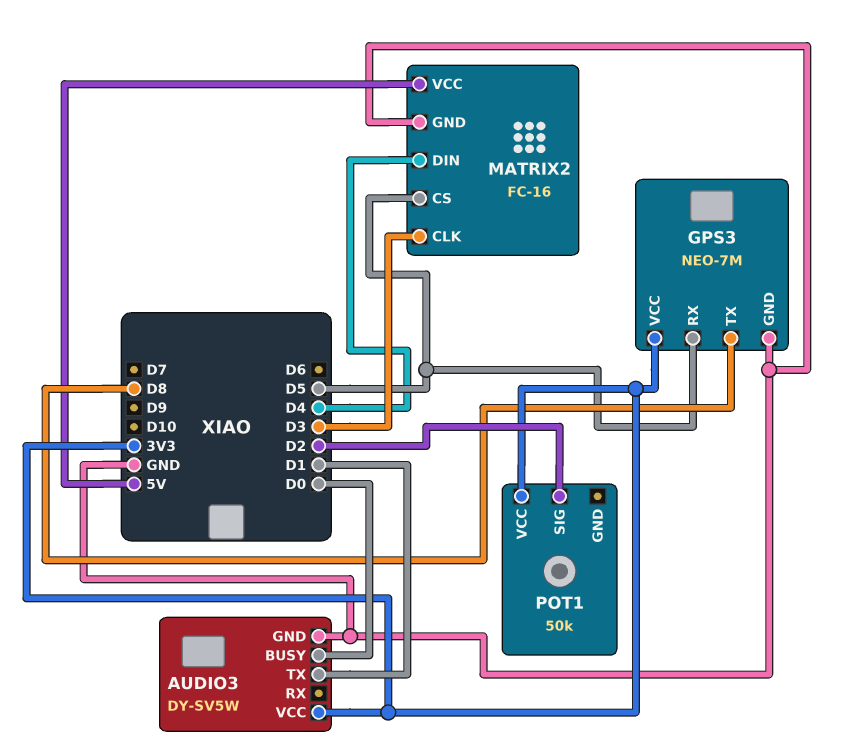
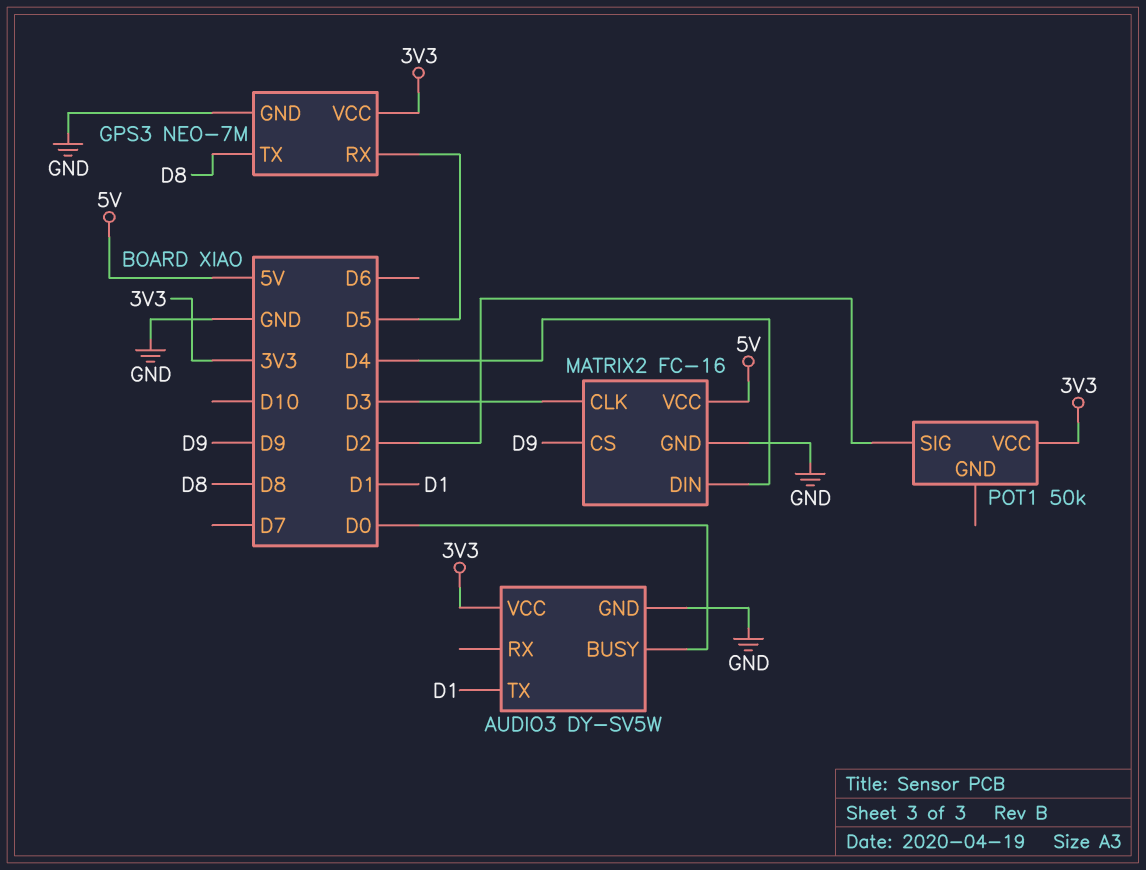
MATRIX2 pin CS: D5 -> D9

